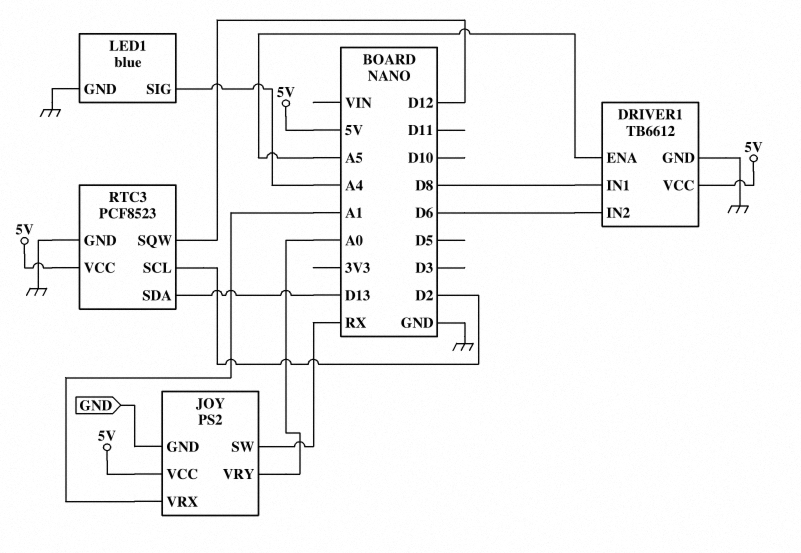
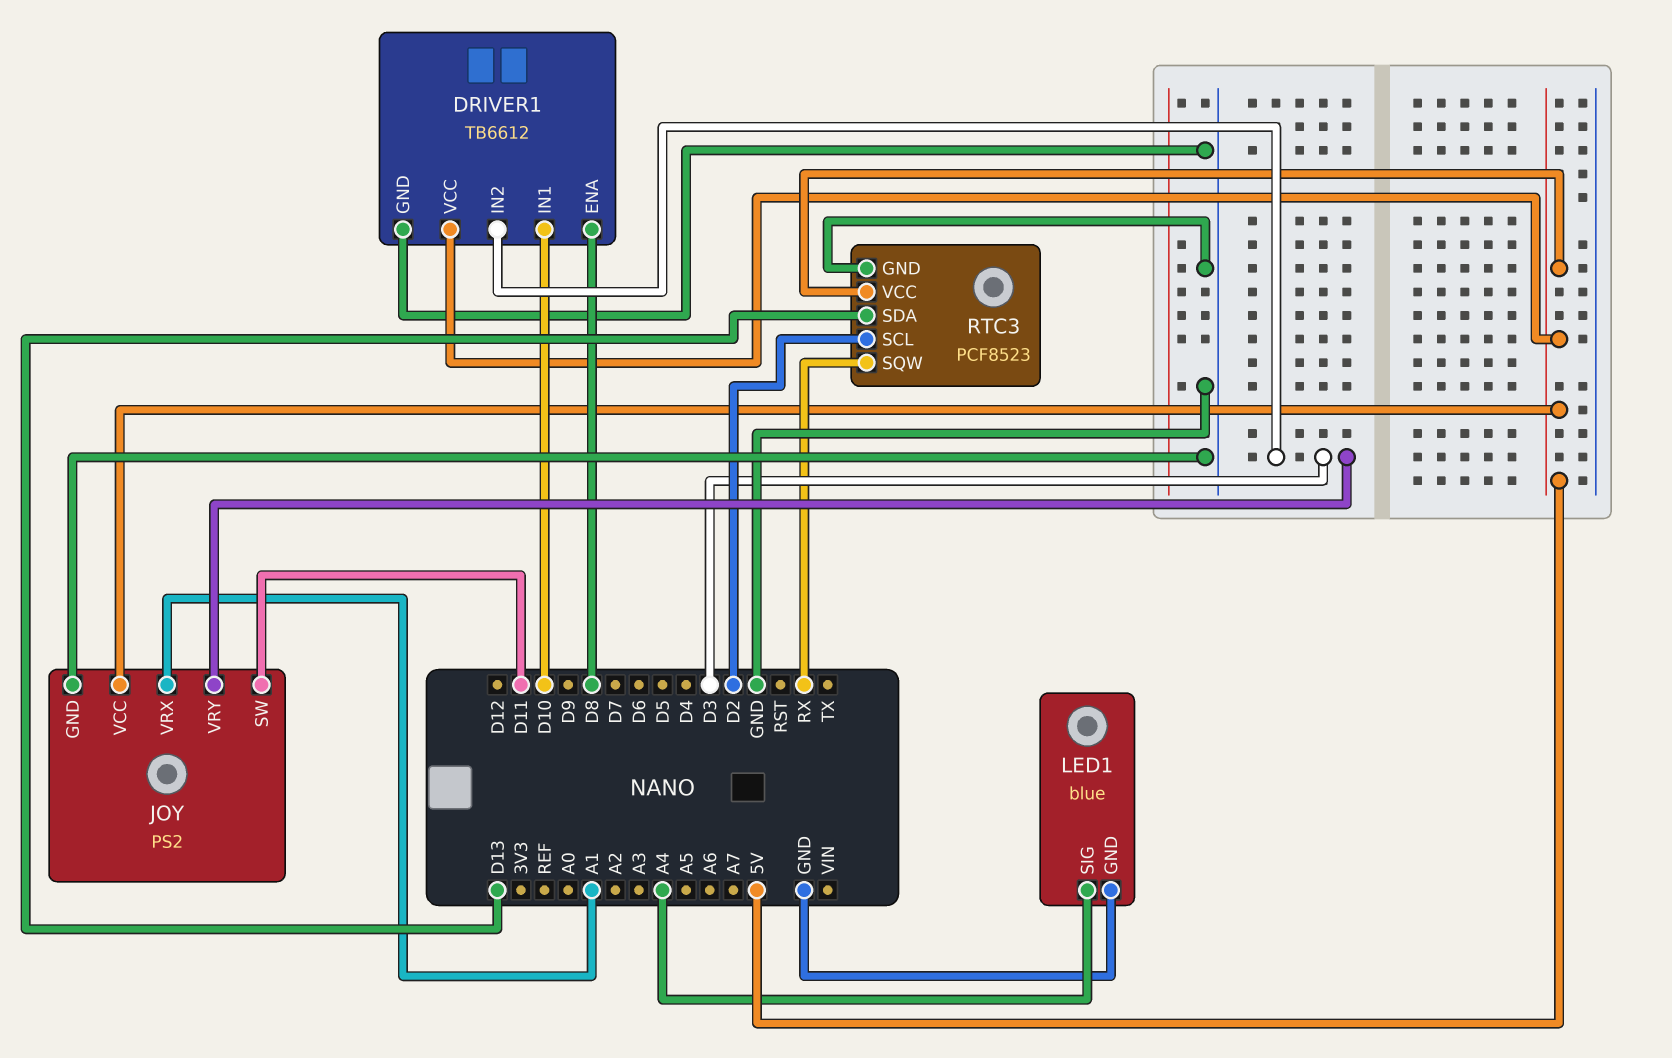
DRIVER1 pin ENA: A5 -> D8
DRIVER1 pin IN1: D8 -> D10
DRIVER1 pin IN2: D6 -> D3
JOY pin SW: RX -> D11
JOY pin VRY: A0 -> D3
RTC3 pin SQW: D12 -> RX

